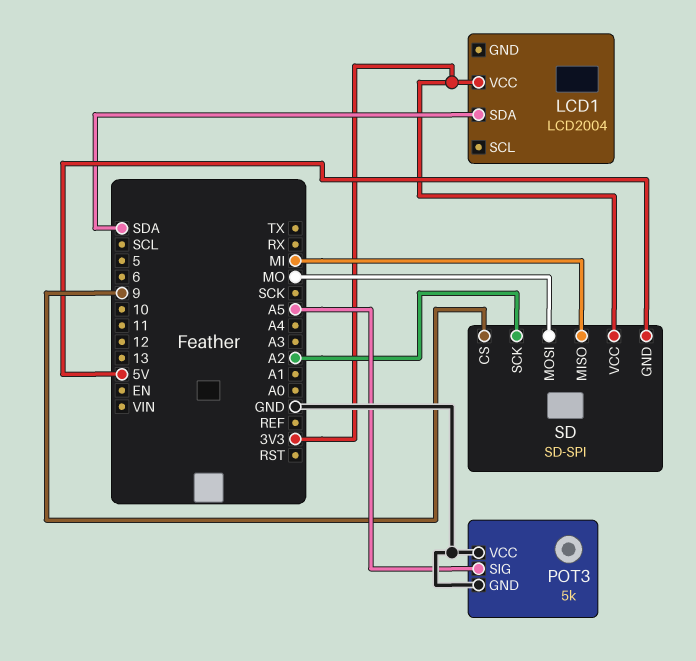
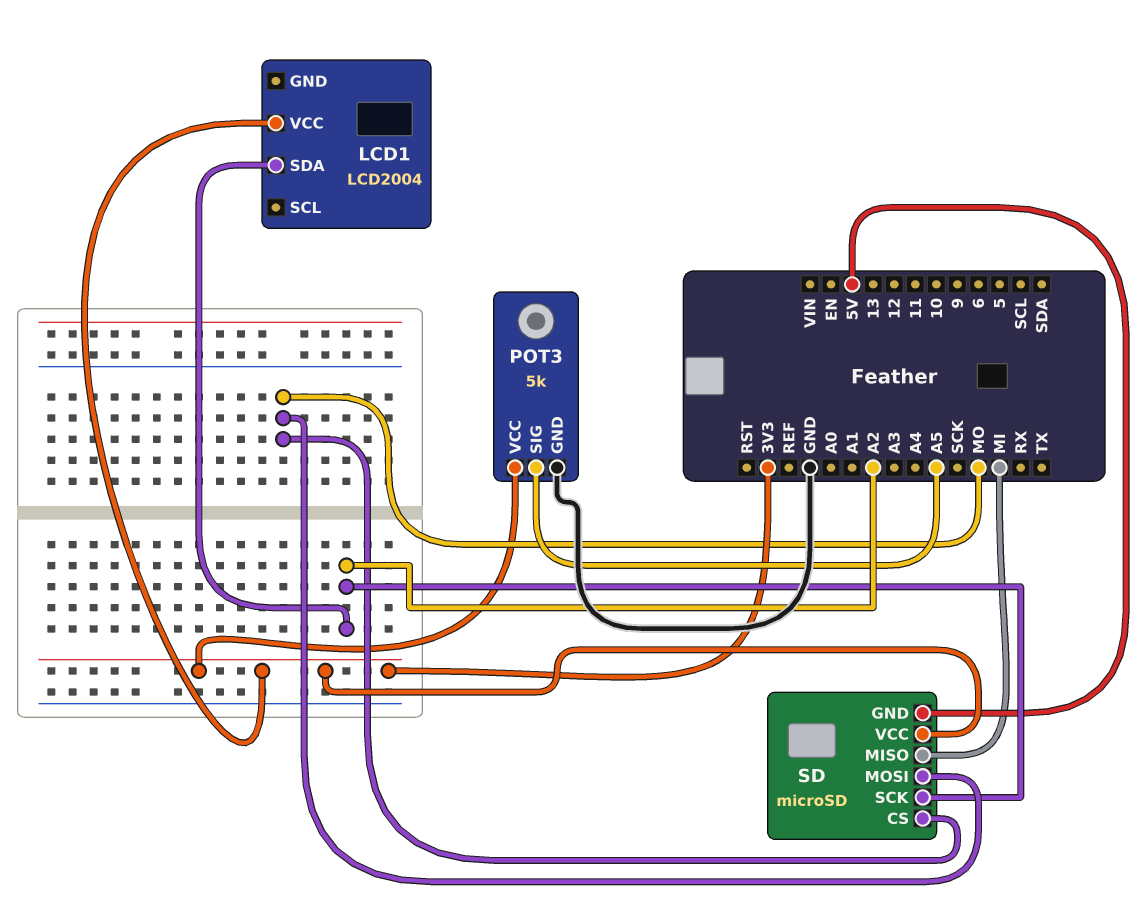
LCD1 pin SDA: SDA -> A2
POT3 pin VCC: GND -> 3V3
SD: SD-SPI -> microSD
SD pin CS: 9 -> MO

